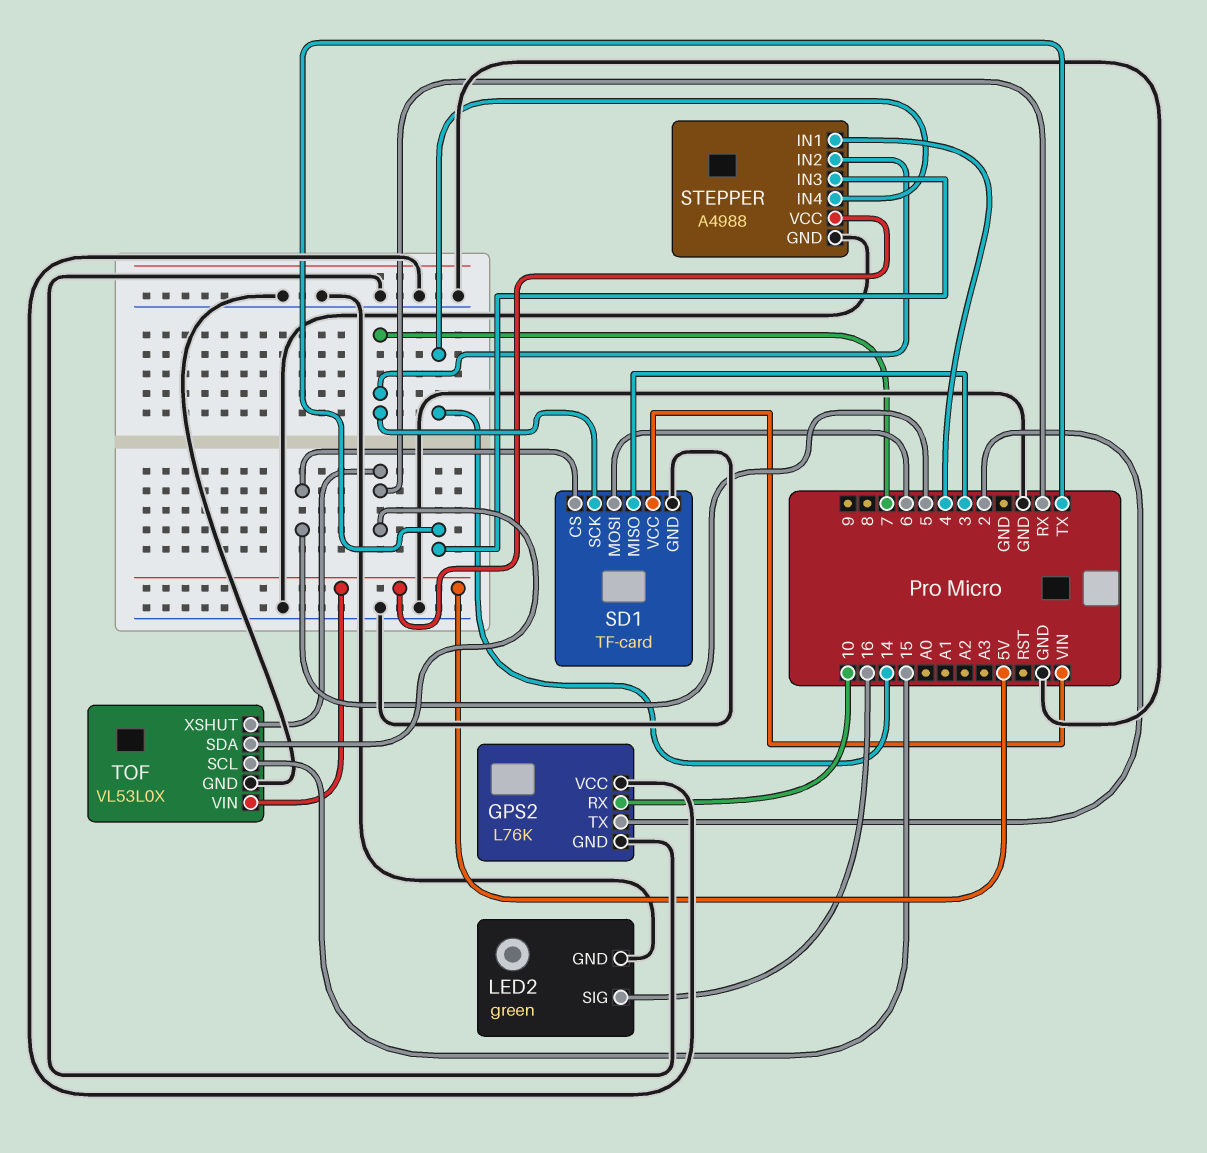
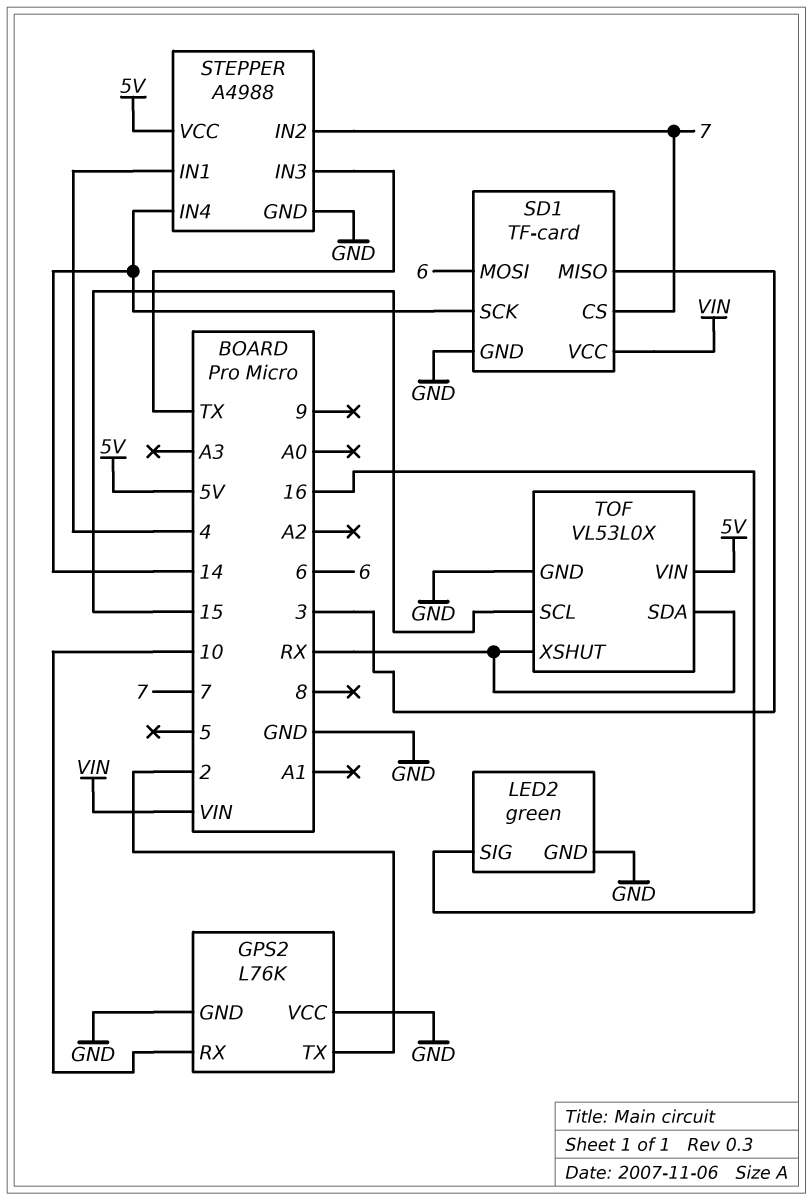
SD1 pin CS: 5 -> 7
SD1 pin SCK: 7 -> 14

